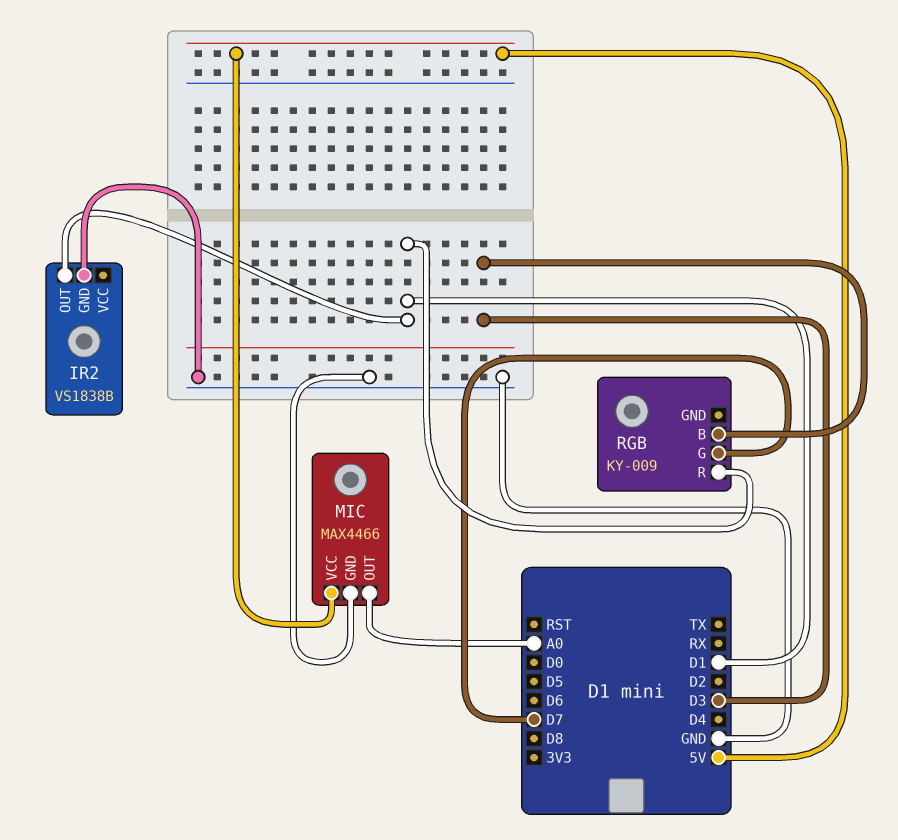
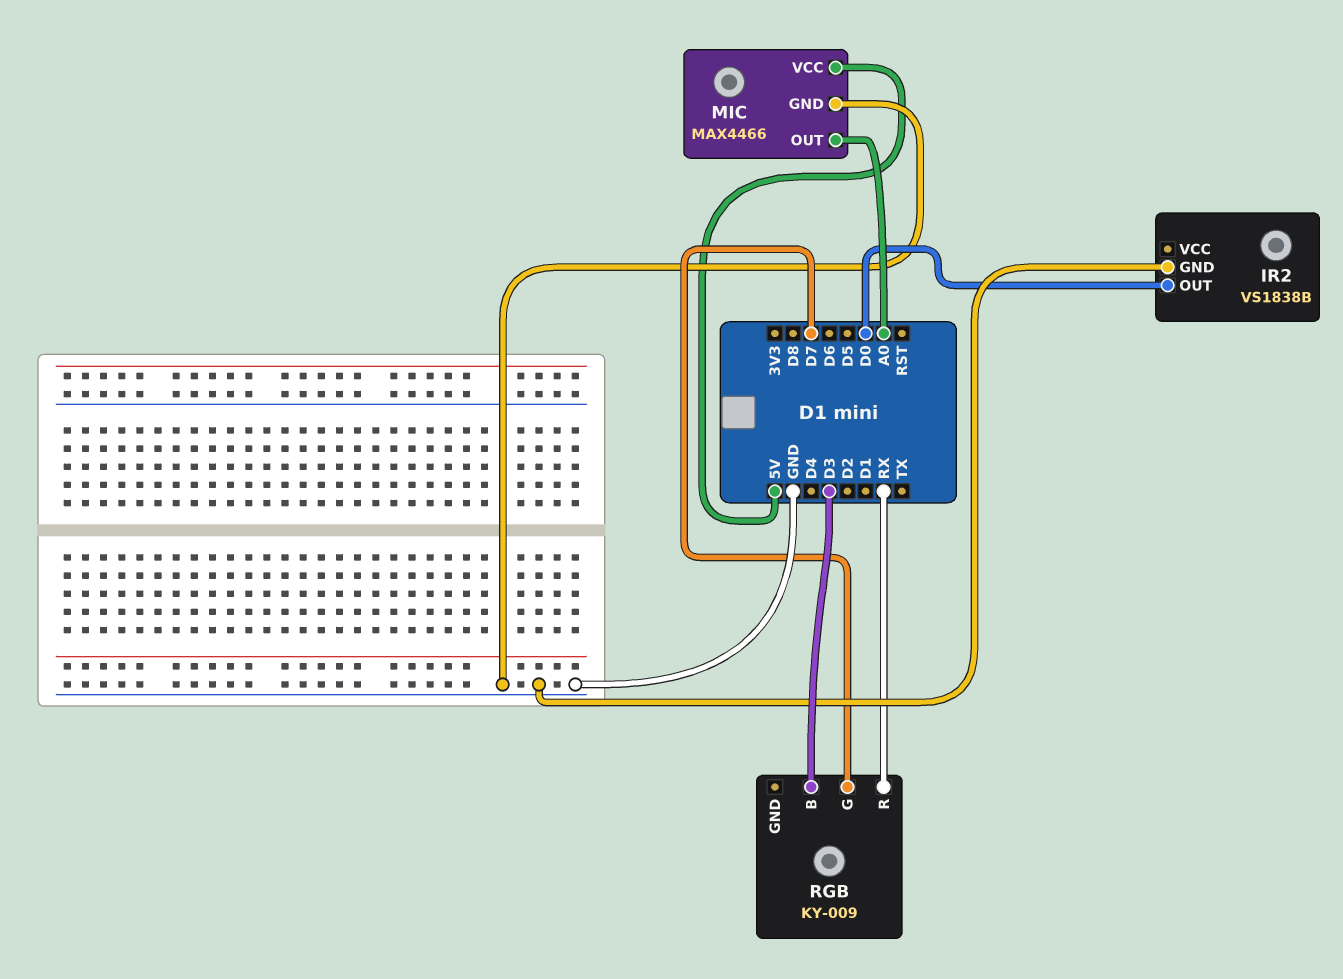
IR2 pin OUT: D1 -> D0
RGB pin R: D1 -> RX

